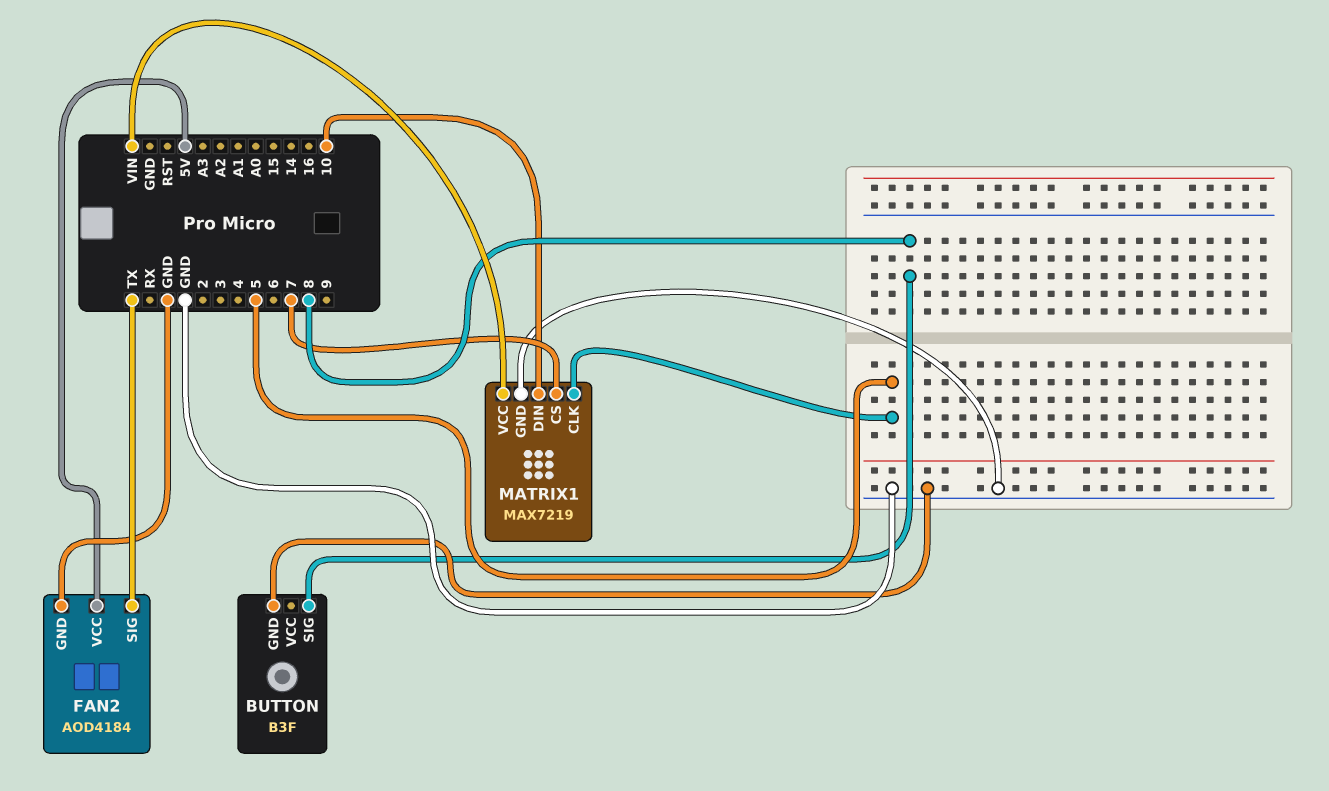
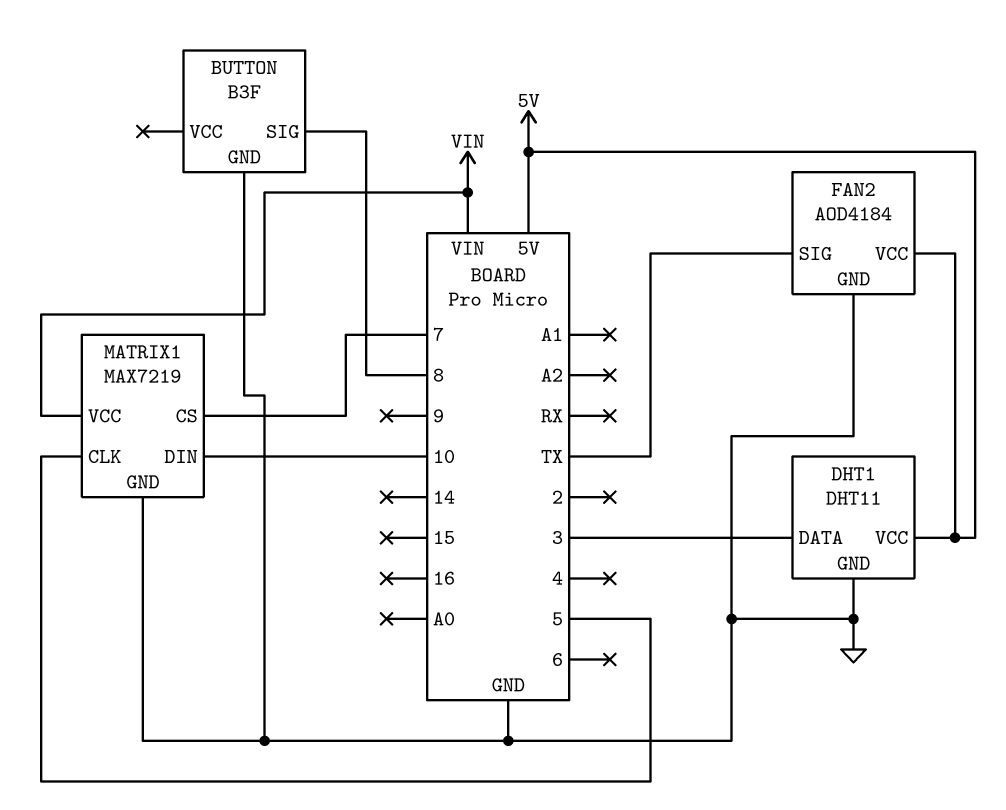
DHT1: none -> DHT11
DHT1 pin DATA: none -> 3
DHT1 pin GND: none -> GND
DHT1 pin VCC: none -> 5V

